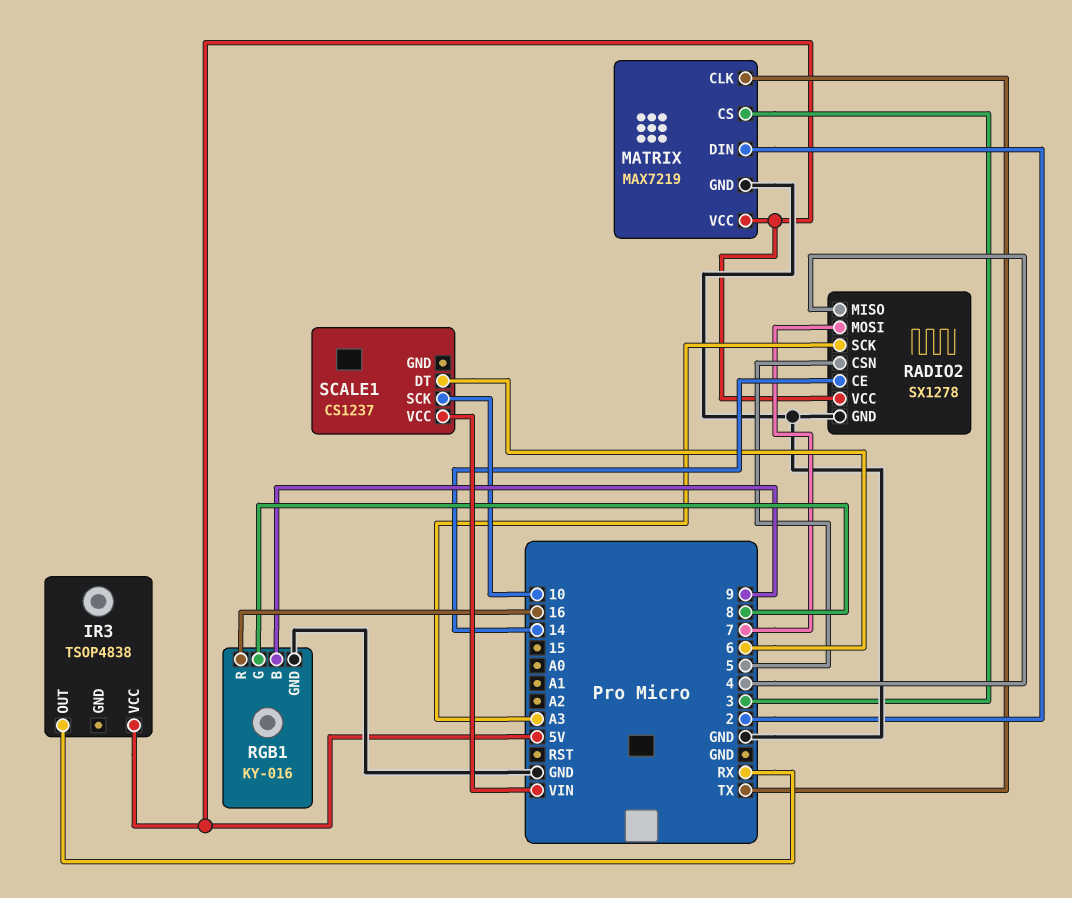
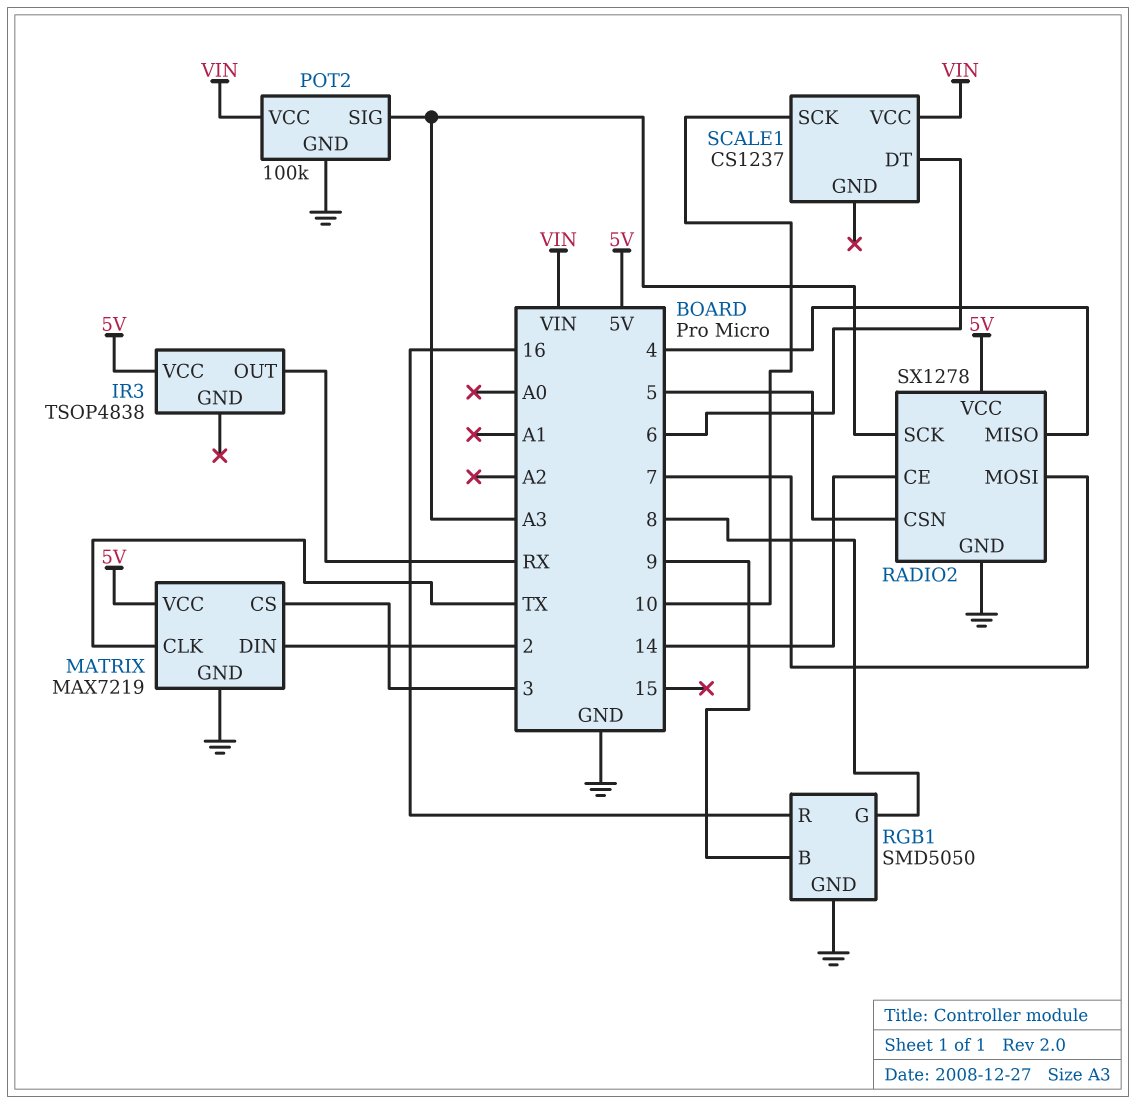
POT2: none -> 100k
POT2 pin GND: none -> GND
POT2 pin SIG: none -> A3
POT2 pin VCC: none -> VIN
RGB1: KY-016 -> SMD5050

